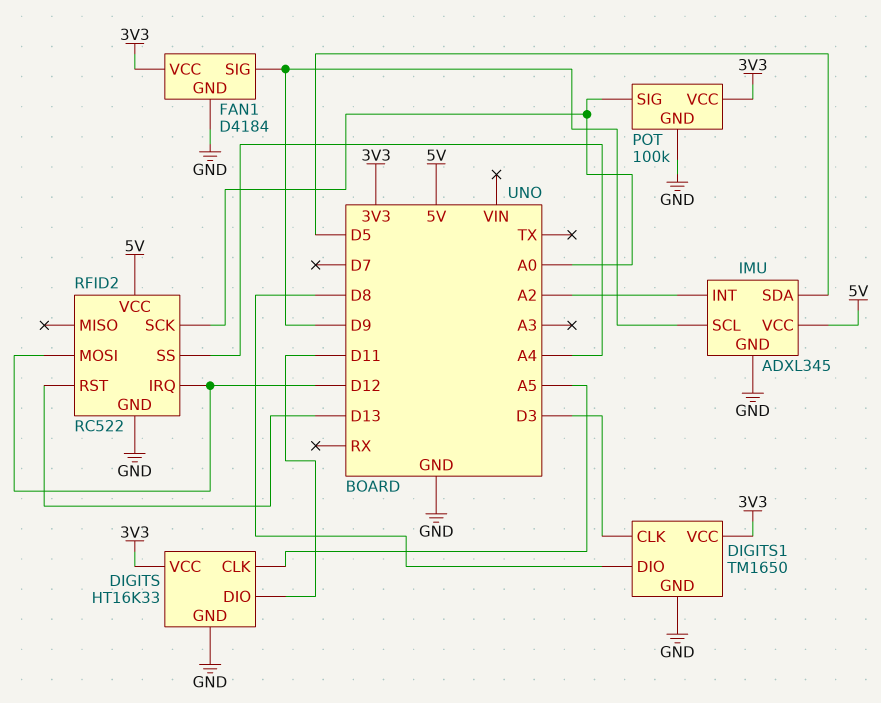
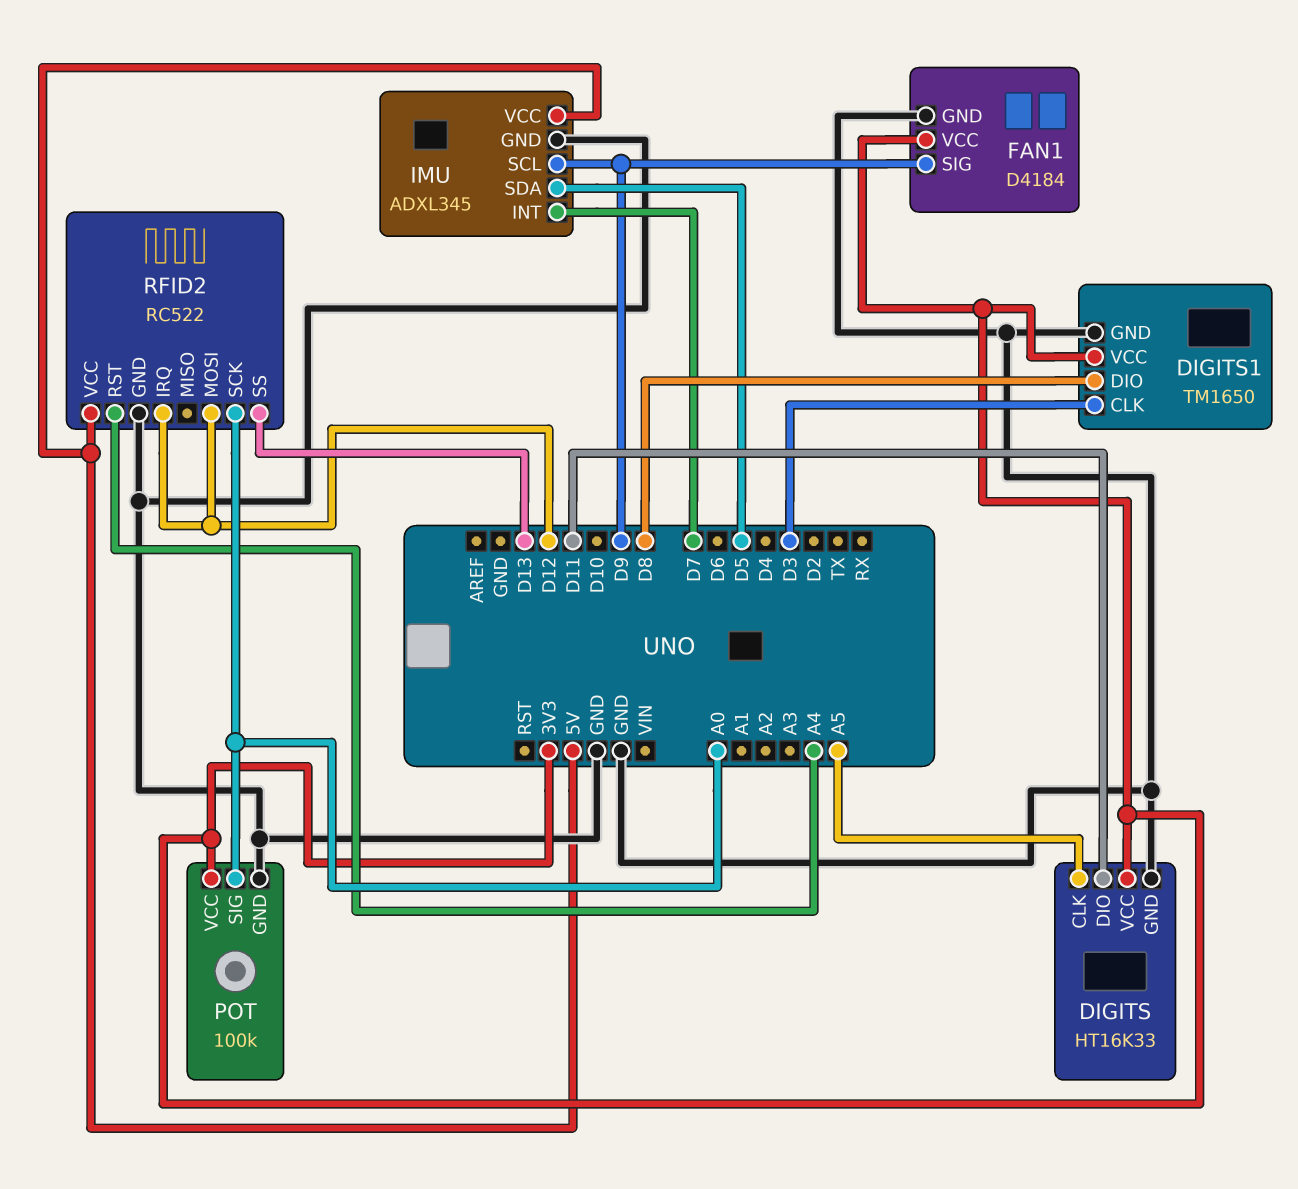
IMU pin INT: A2 -> D7
RFID2 pin RST: D13 -> A4
RFID2 pin SS: A4 -> D13

